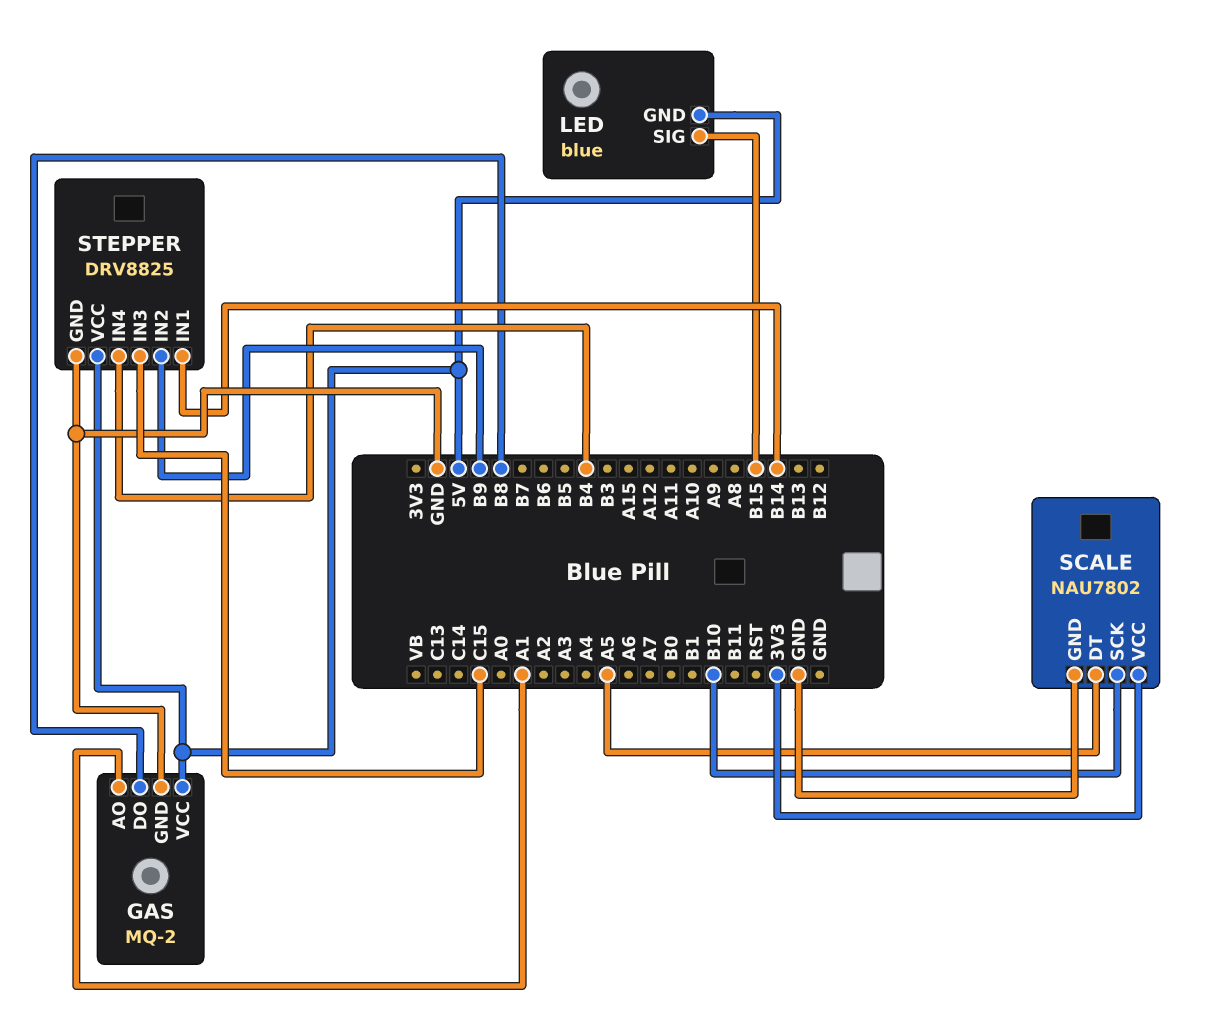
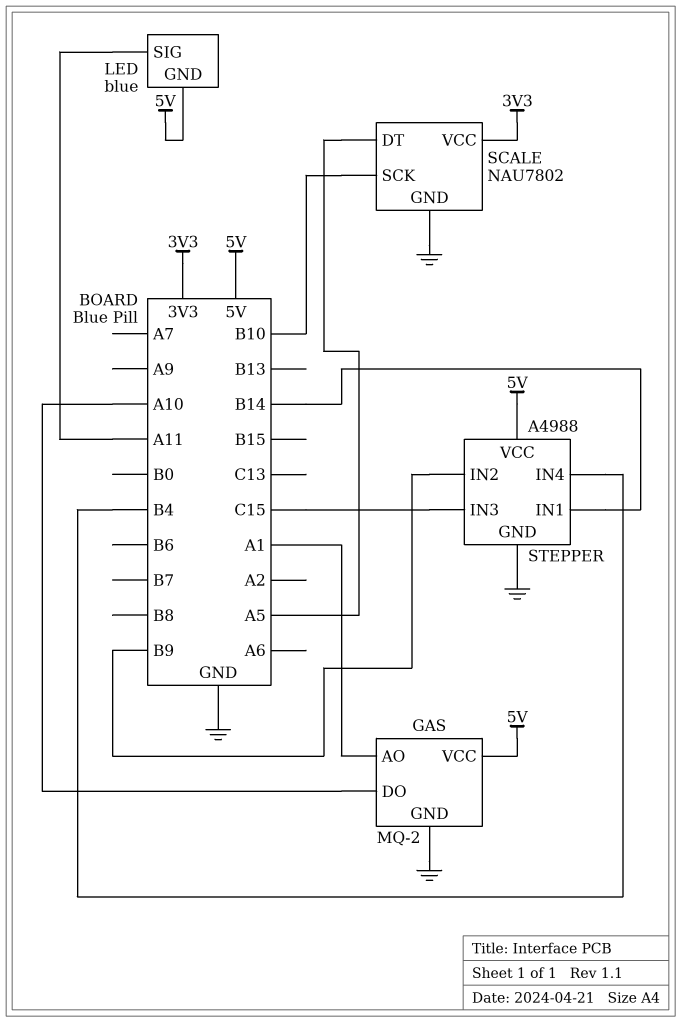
GAS pin DO: B8 -> A10
LED pin SIG: B15 -> A11
STEPPER: DRV8825 -> A4988

